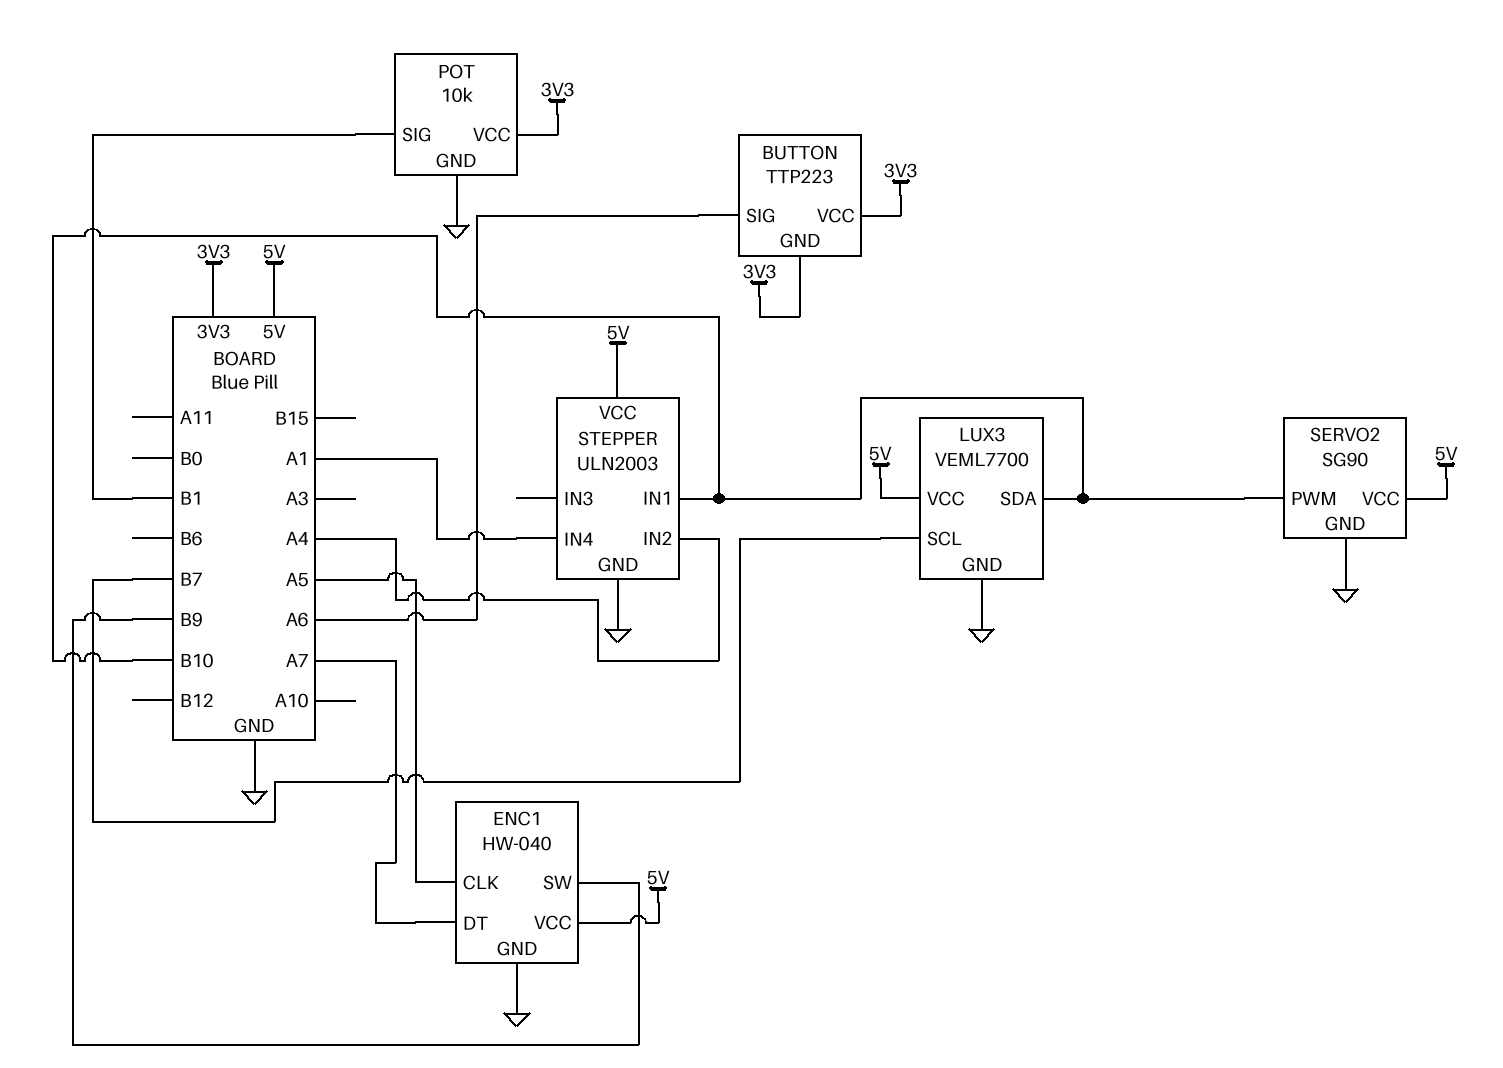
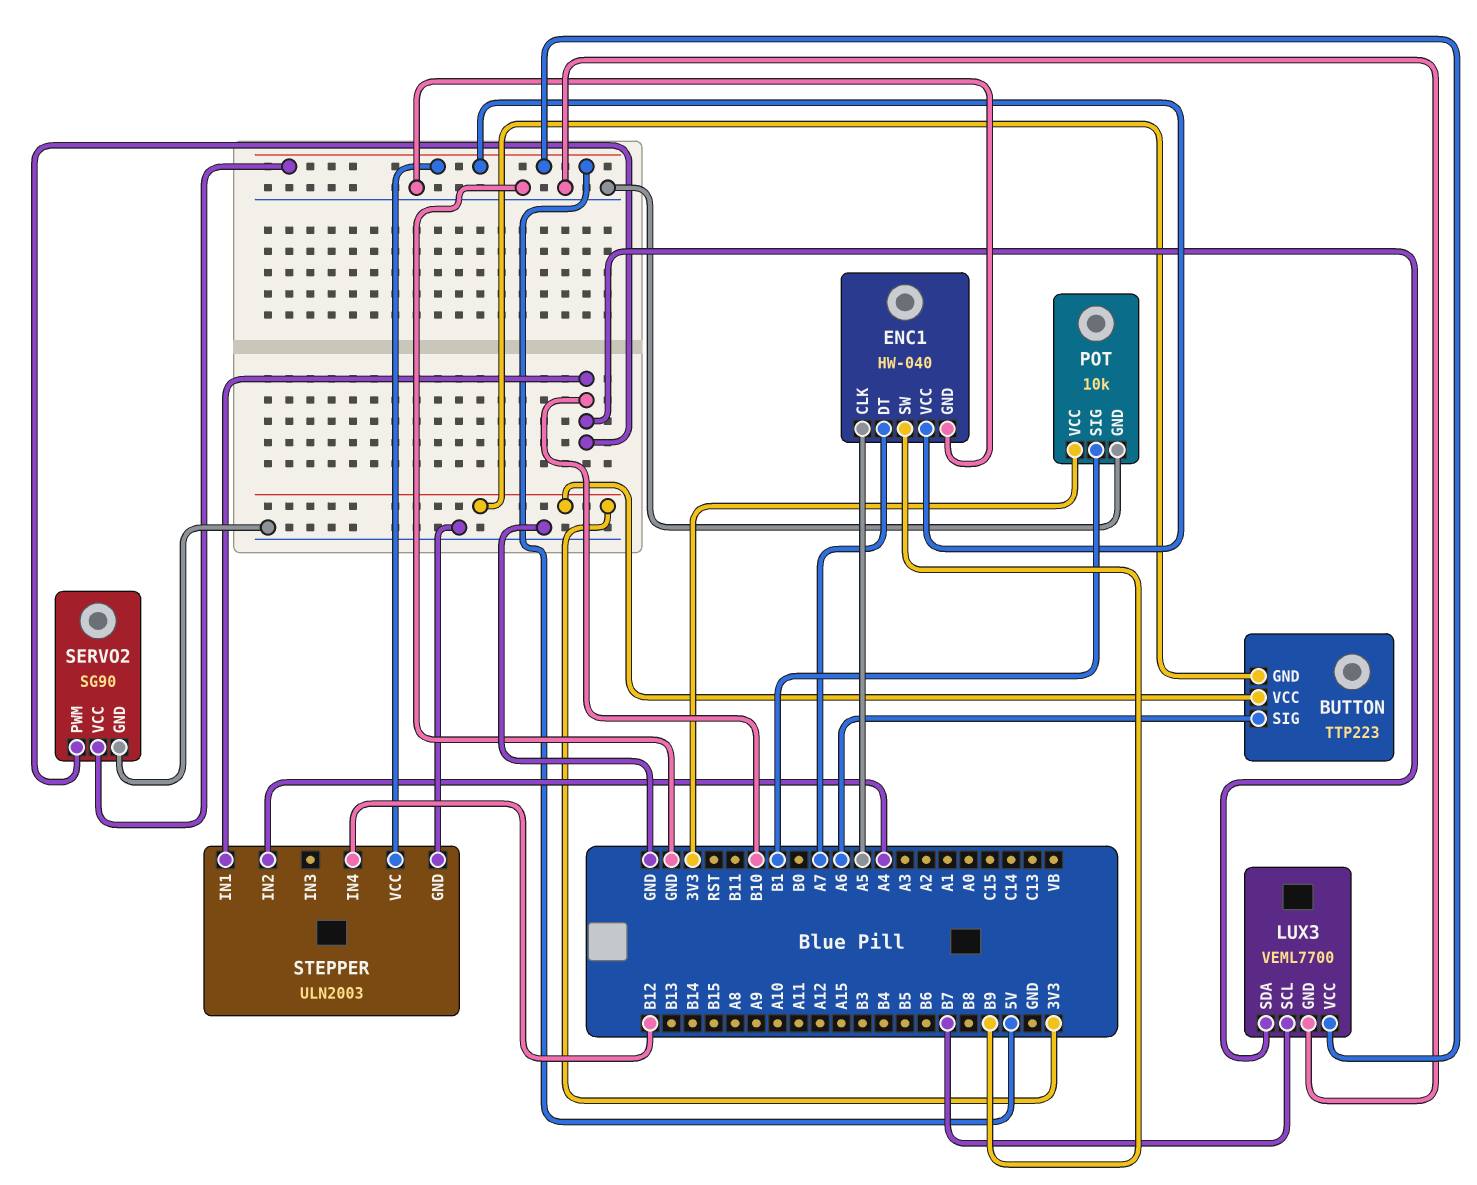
STEPPER pin IN4: A1 -> B12

